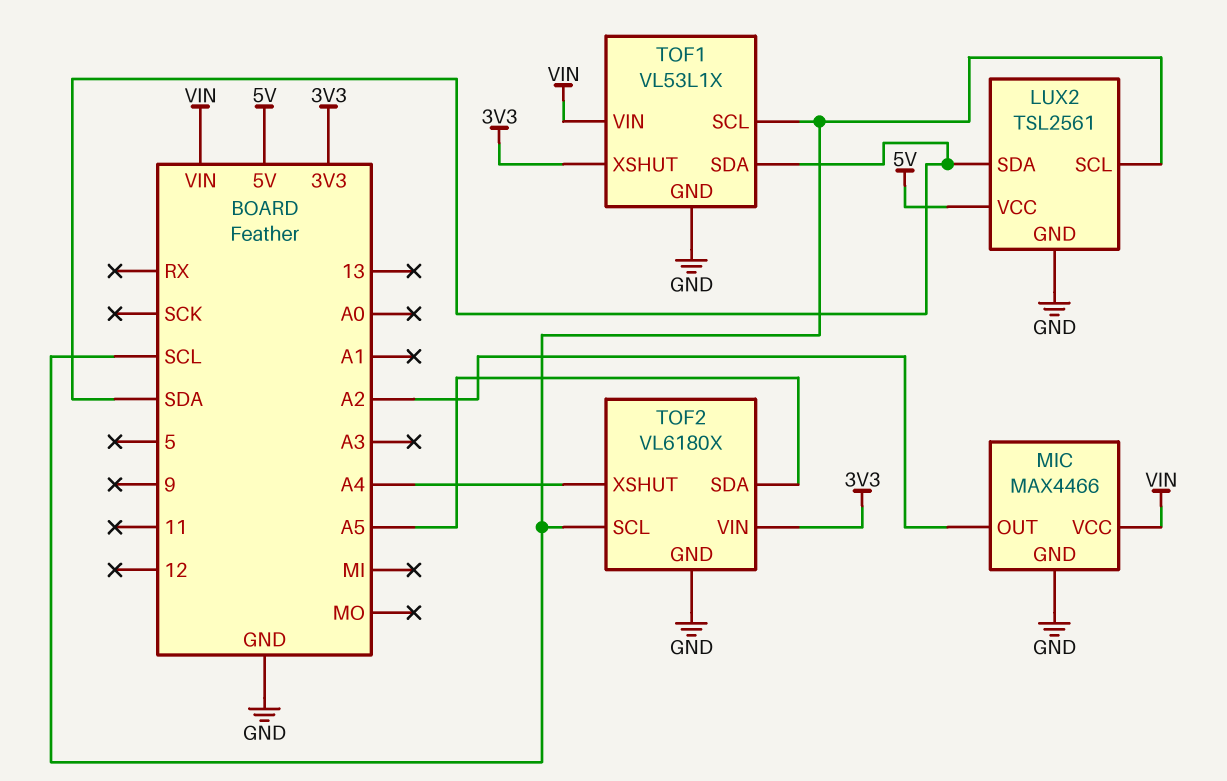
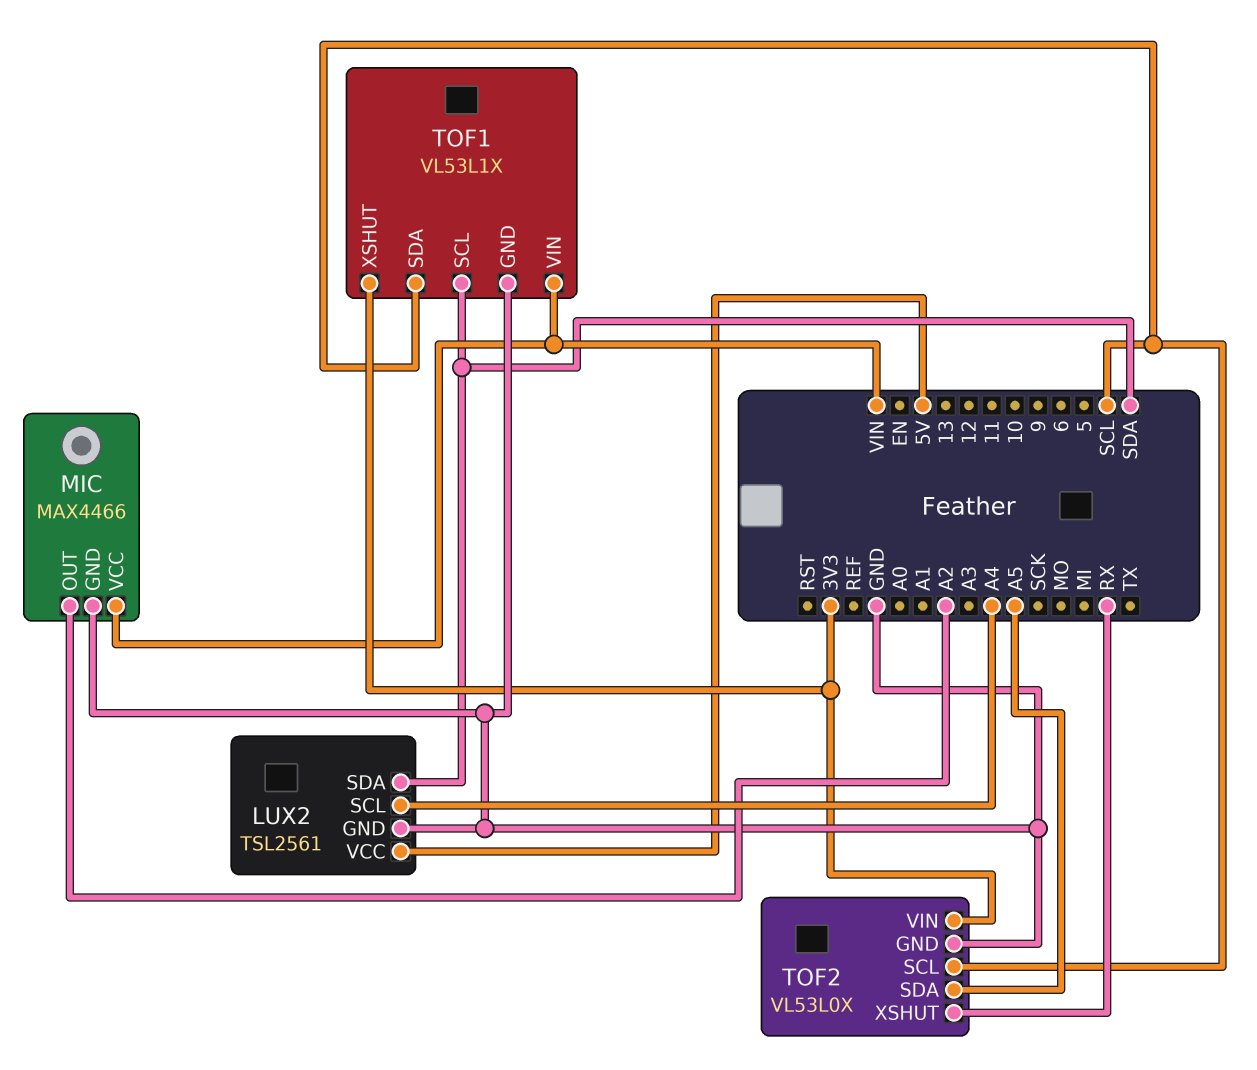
LUX2 pin SCL: SCL -> A4
TOF1 pin SCL: SCL -> SDA
TOF1 pin SDA: SDA -> SCL
TOF2: VL6180X -> VL53L0X
TOF2 pin XSHUT: A4 -> RX

